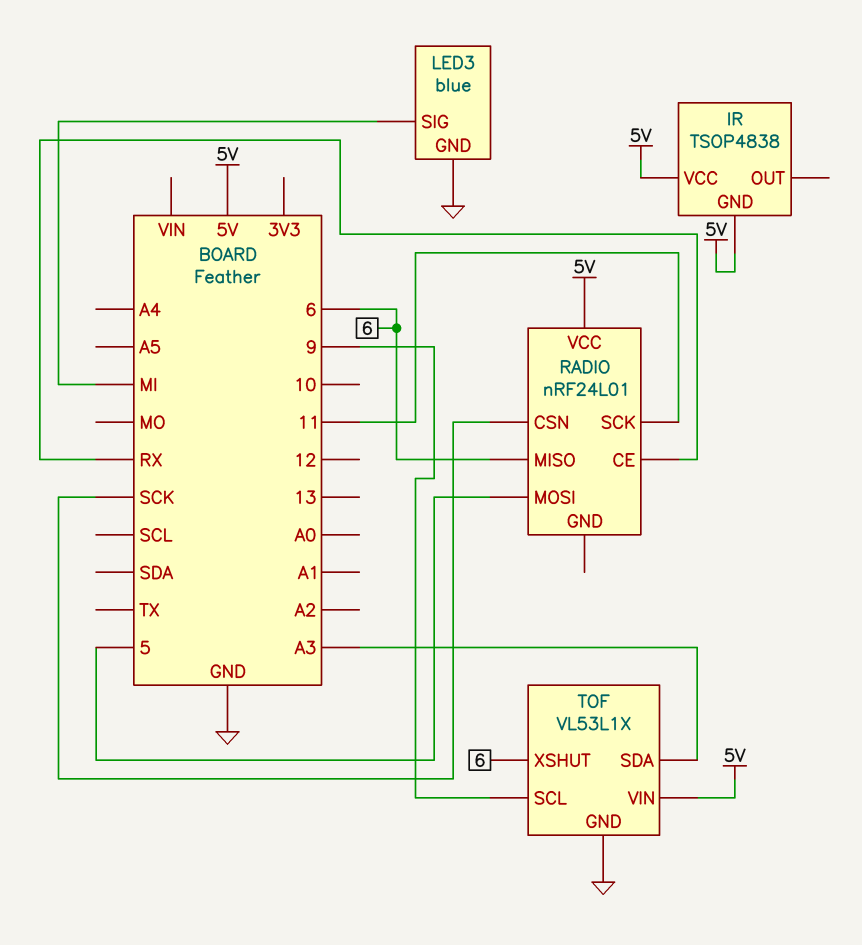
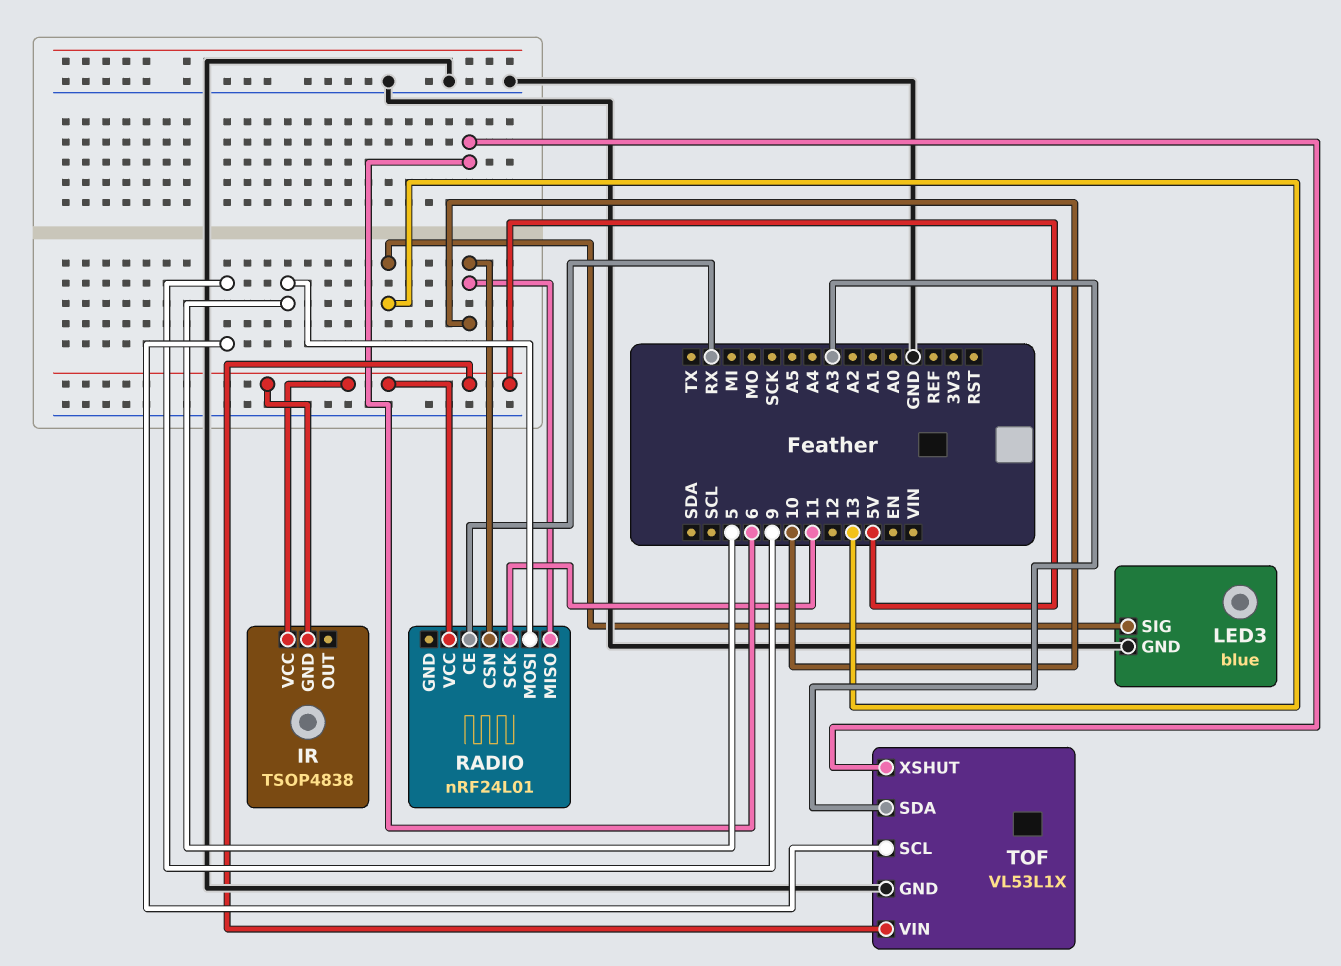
LED3 pin SIG: MI -> 13
RADIO pin CSN: SCK -> 10
RADIO pin MISO: 6 -> 10

